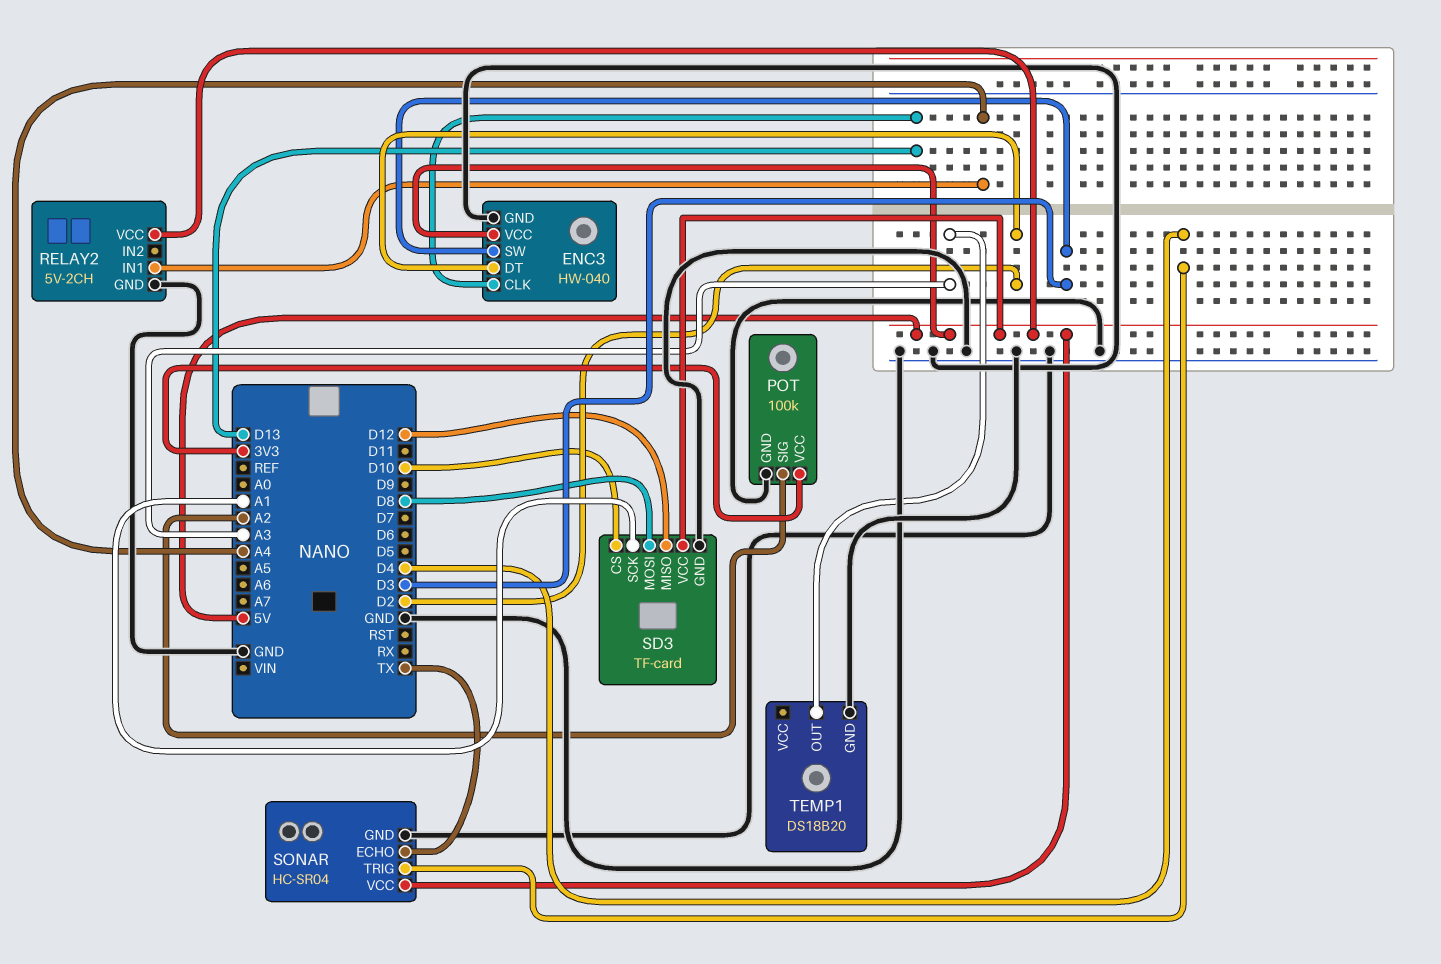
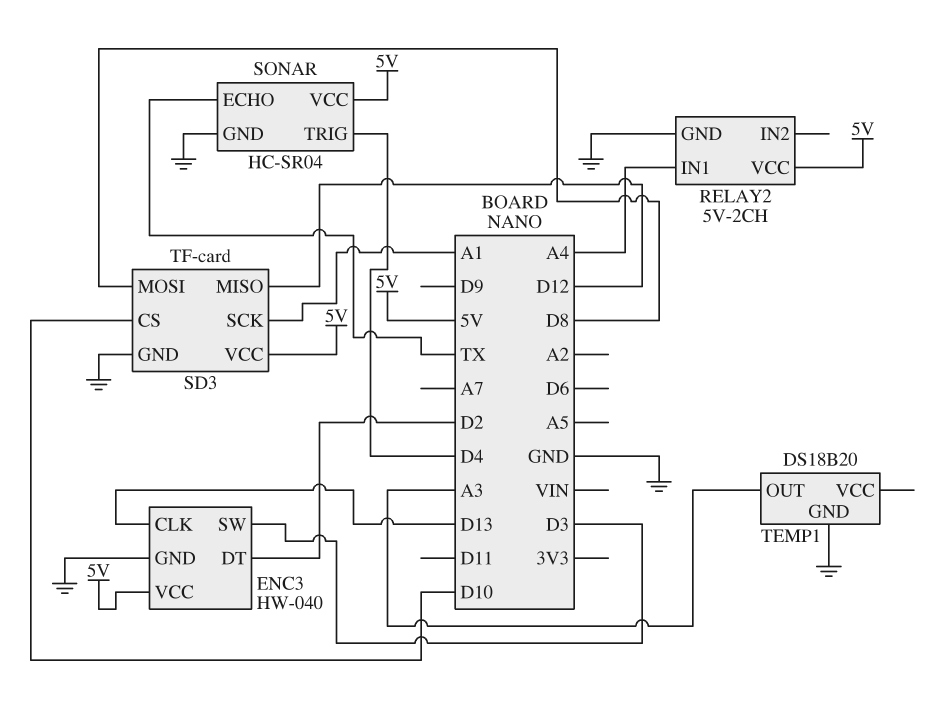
POT: 100k -> none
POT pin GND: GND -> none
POT pin SIG: A2 -> none
POT pin VCC: 3V3 -> none

